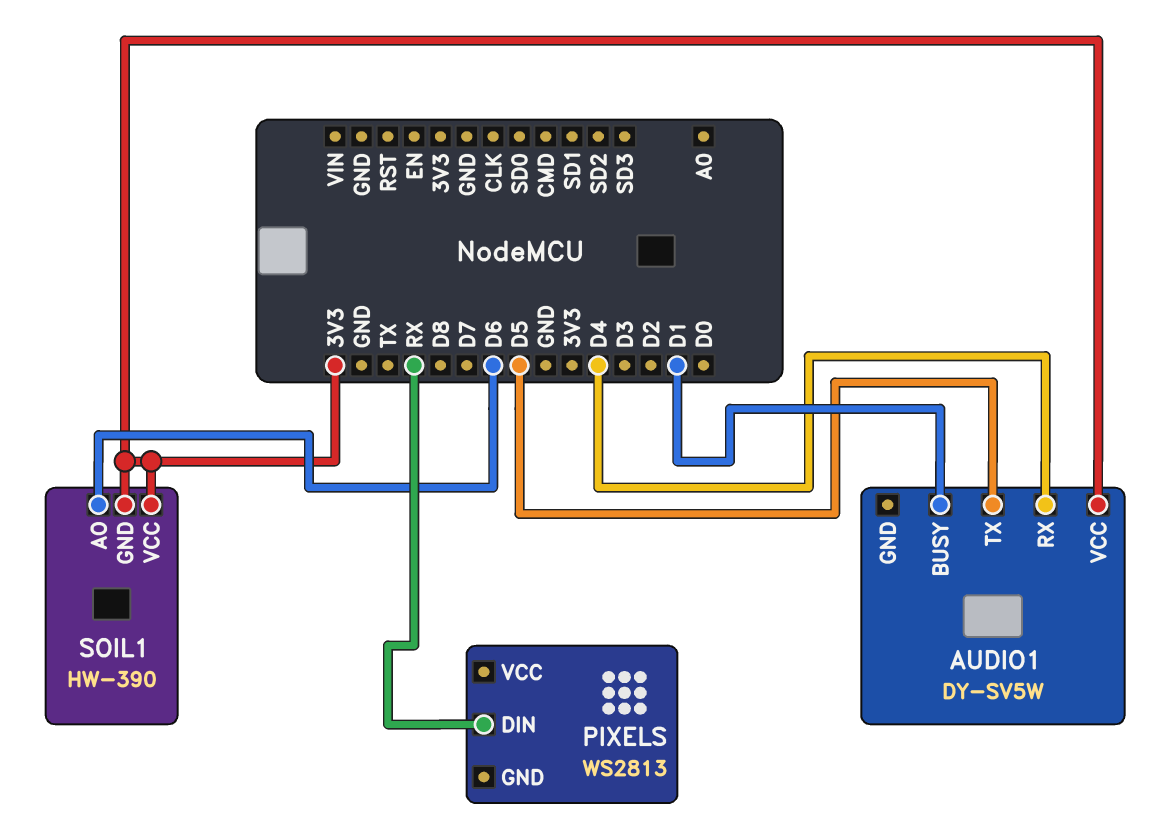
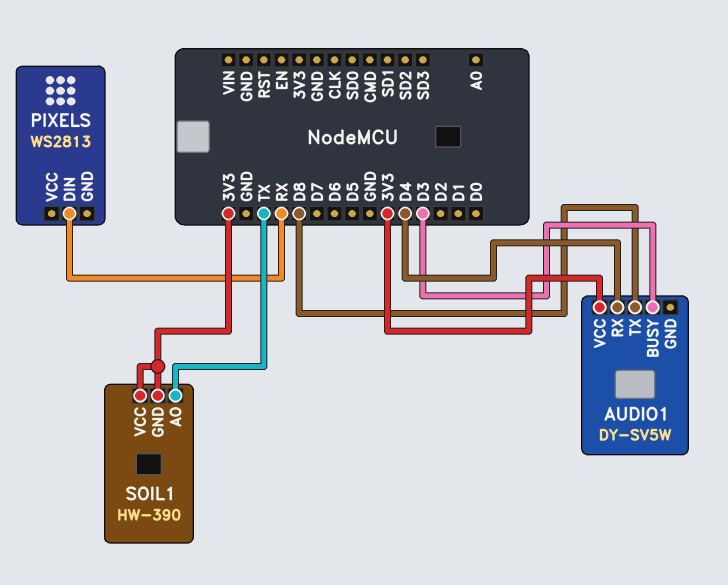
AUDIO1 pin BUSY: D1 -> D3
AUDIO1 pin TX: D5 -> D8
SOIL1 pin AO: D6 -> TX

